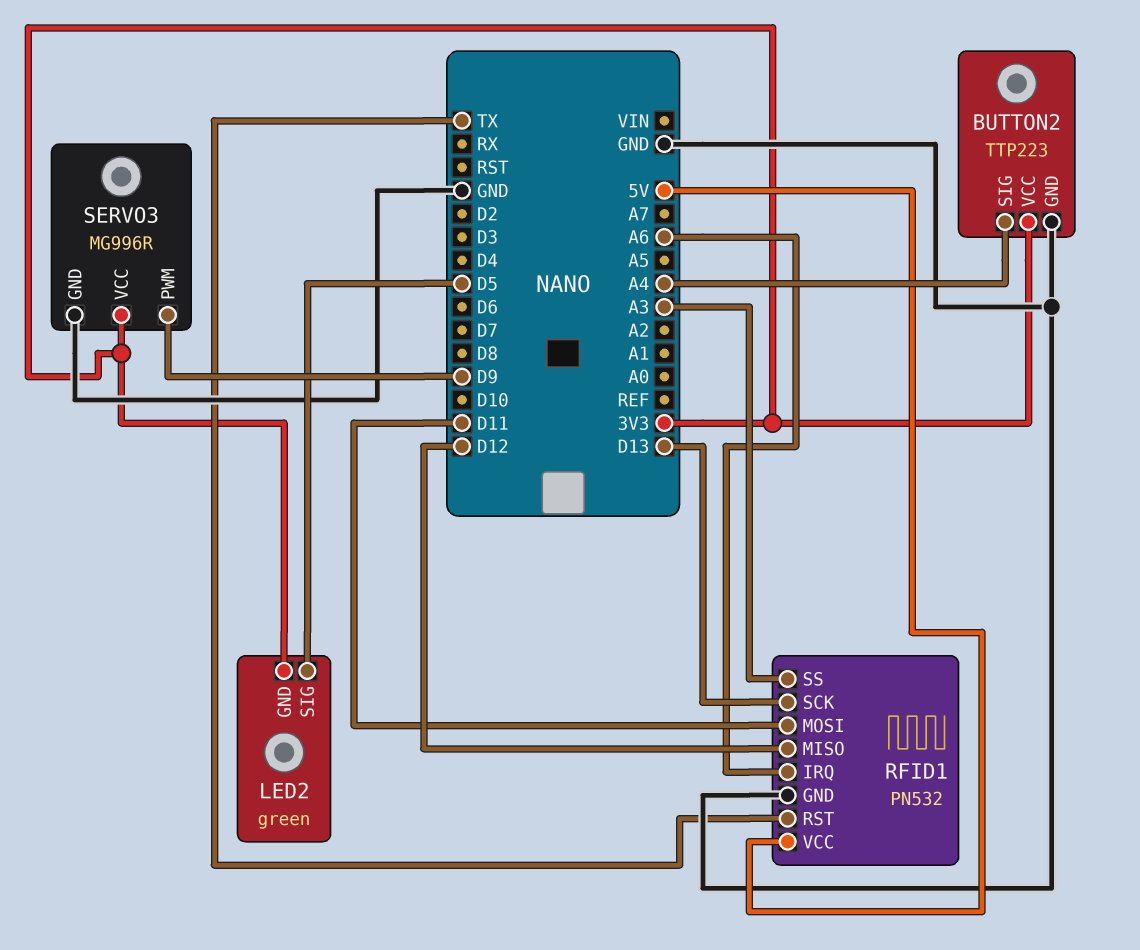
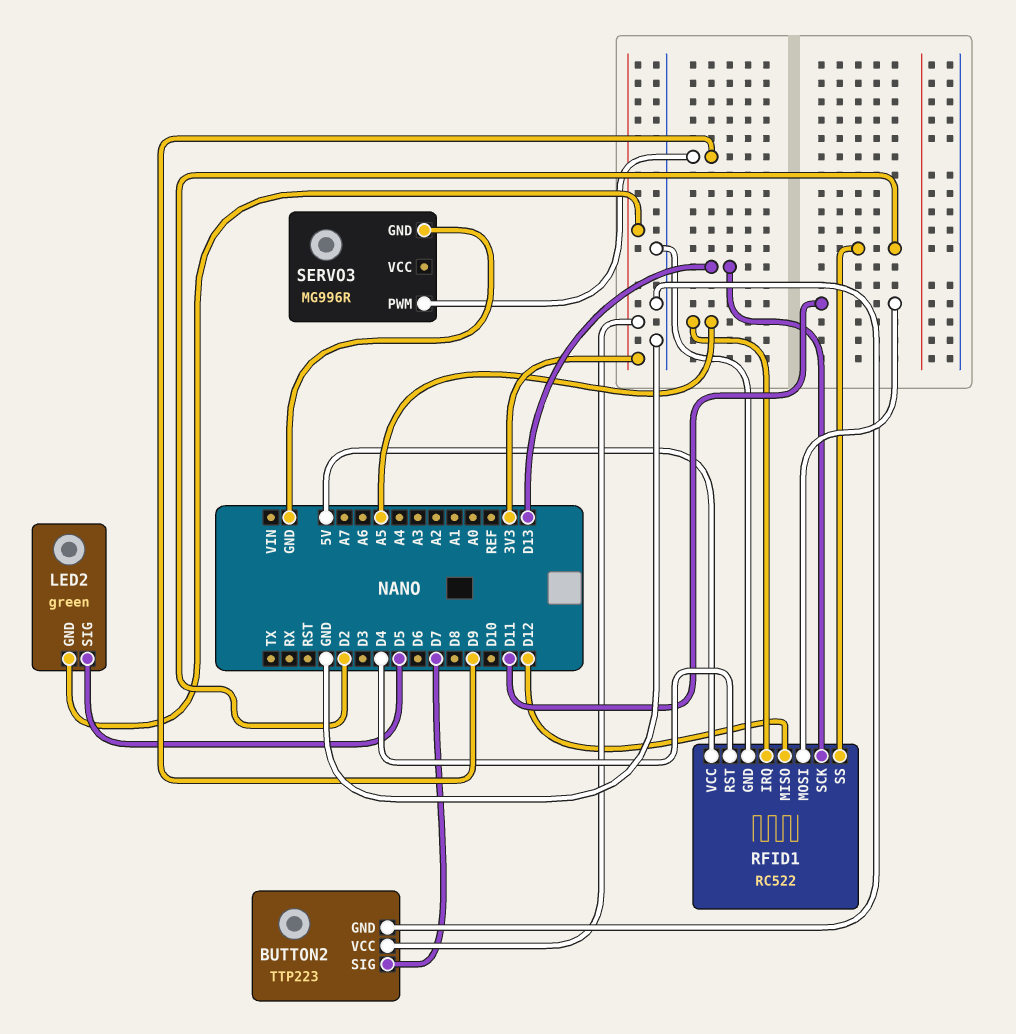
BUTTON2 pin SIG: A4 -> D7
RFID1: PN532 -> RC522
RFID1 pin IRQ: A6 -> A5
RFID1 pin RST: TX -> D4
RFID1 pin SS: A3 -> D2
SERVO3 pin VCC: 3V3 -> none

